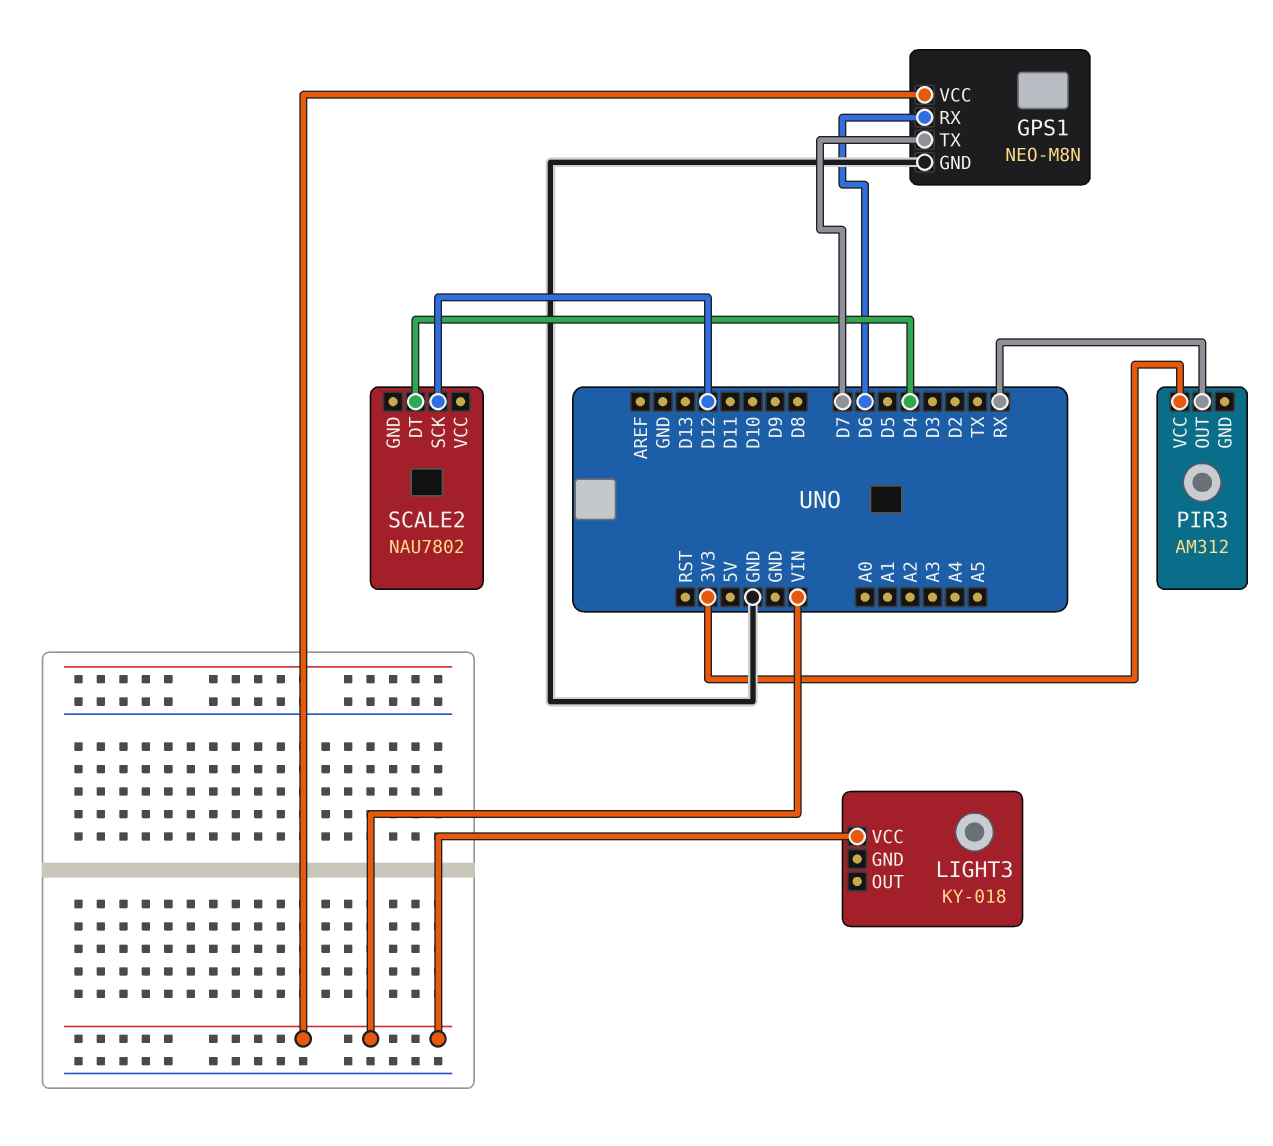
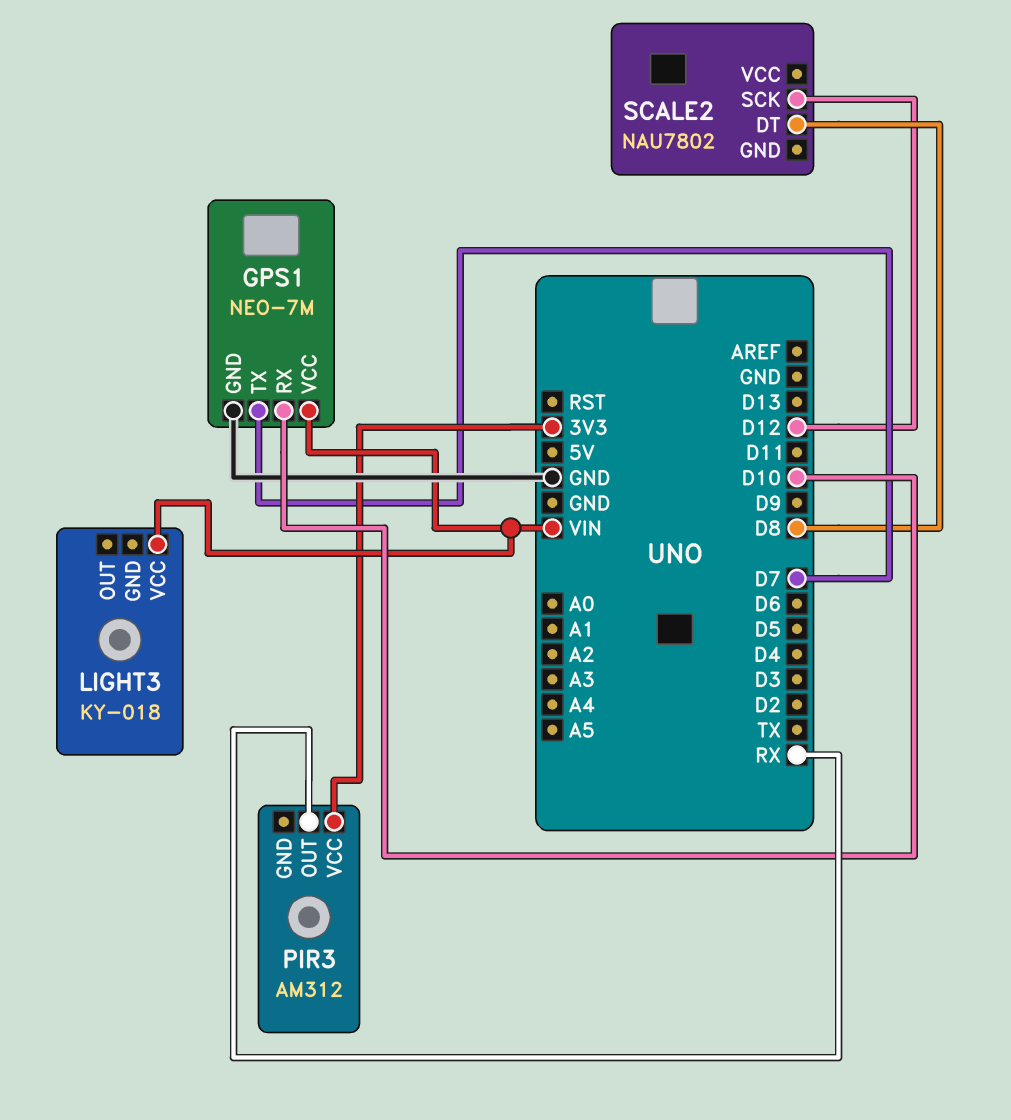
GPS1: NEO-M8N -> NEO-7M
GPS1 pin RX: D6 -> D10
SCALE2 pin DT: D4 -> D8

